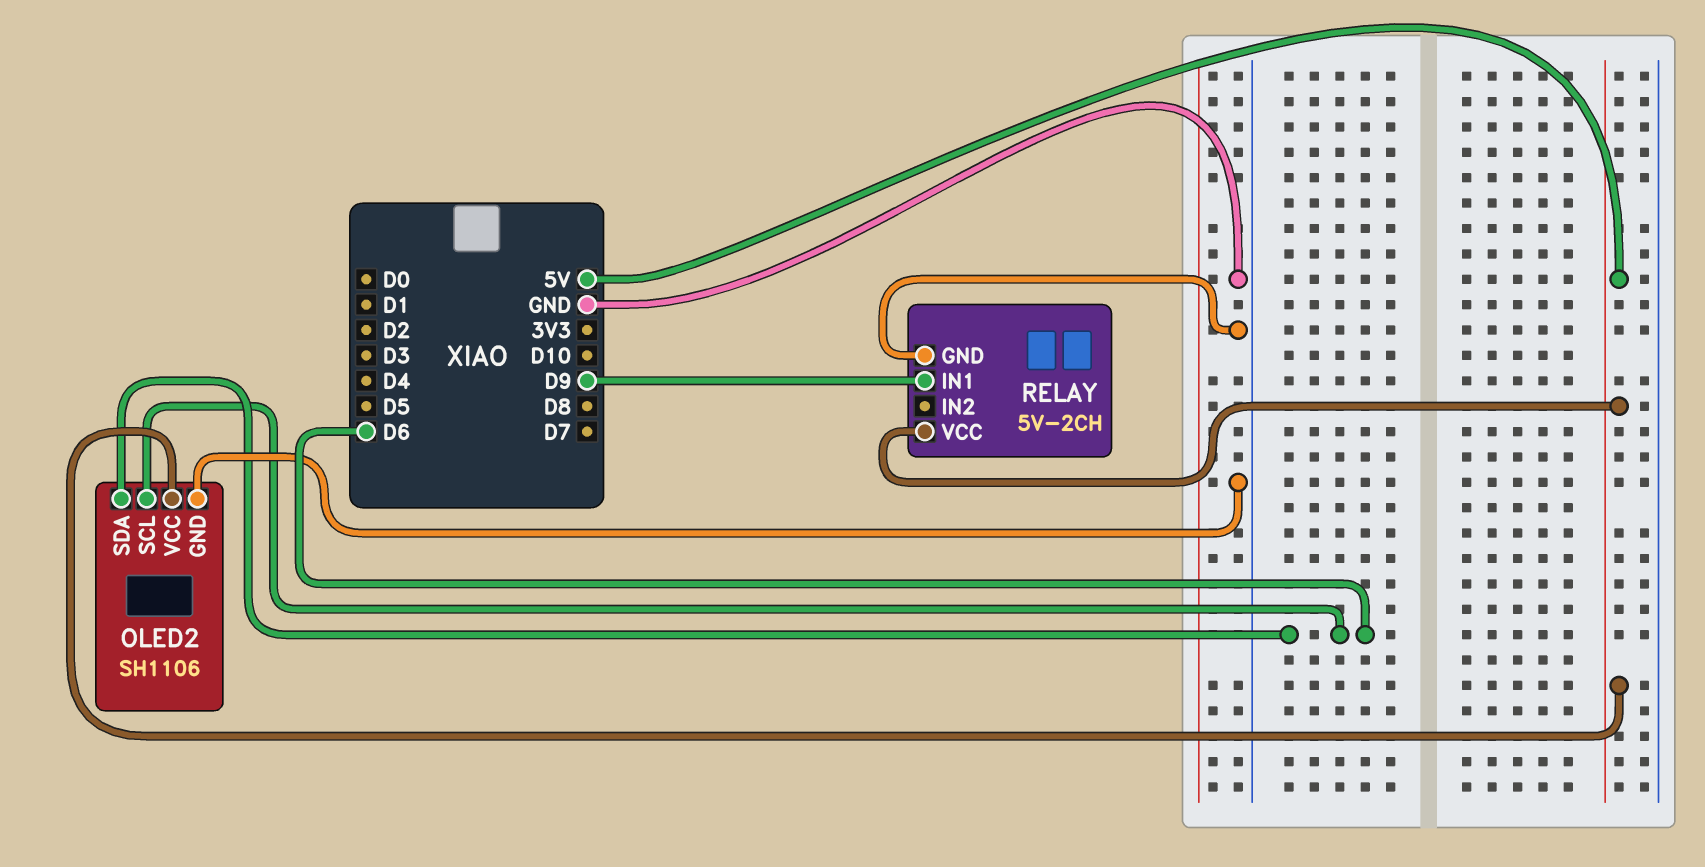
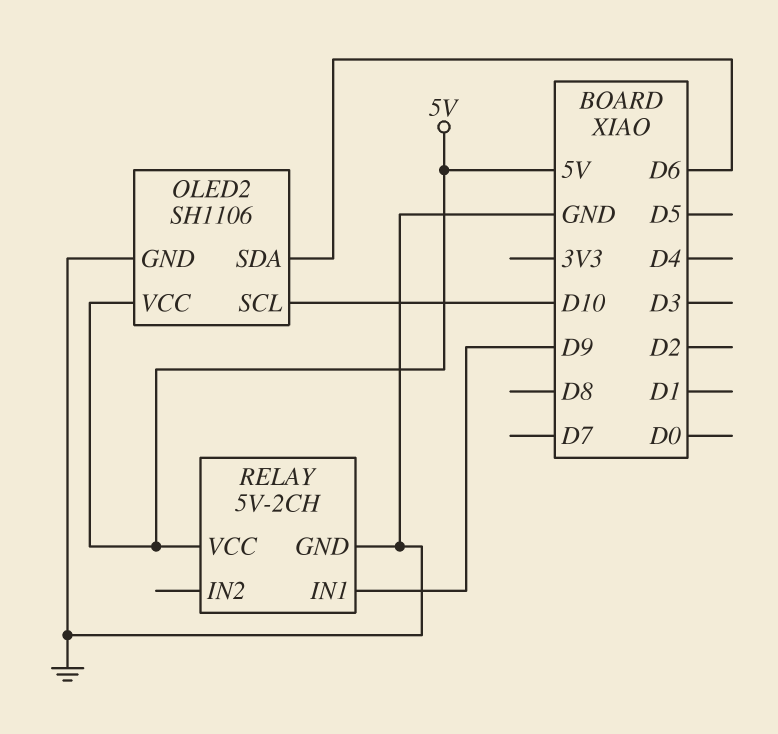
OLED2 pin SCL: D6 -> D10

